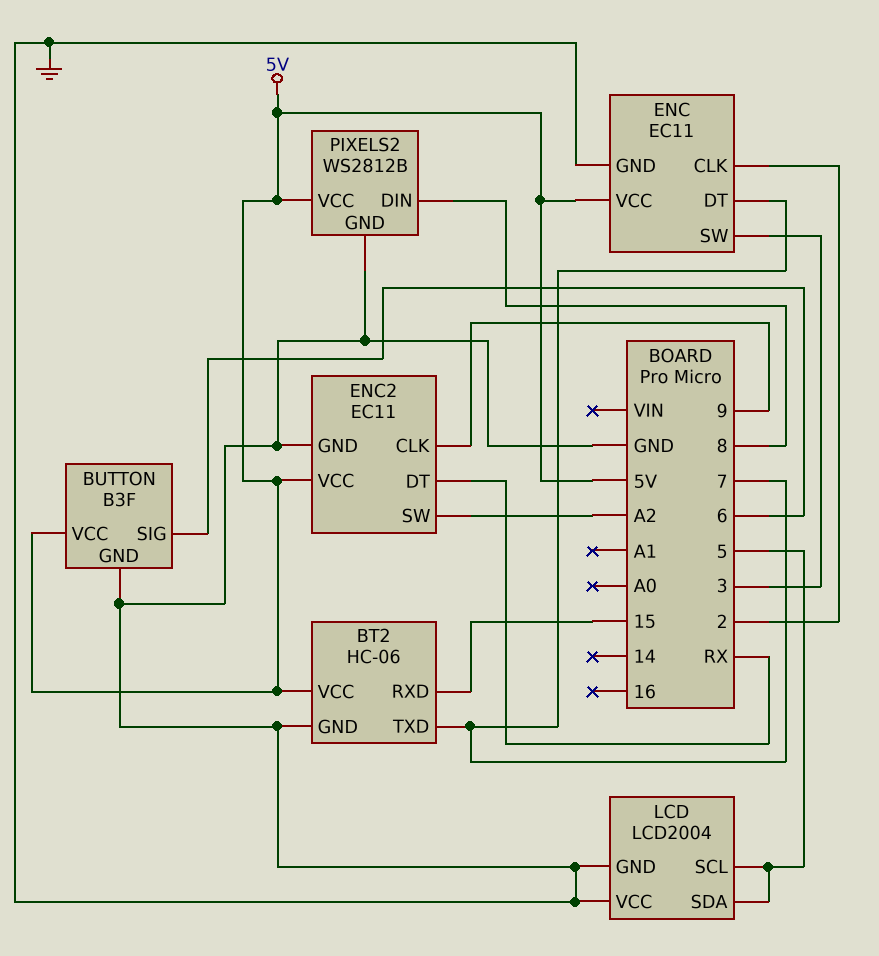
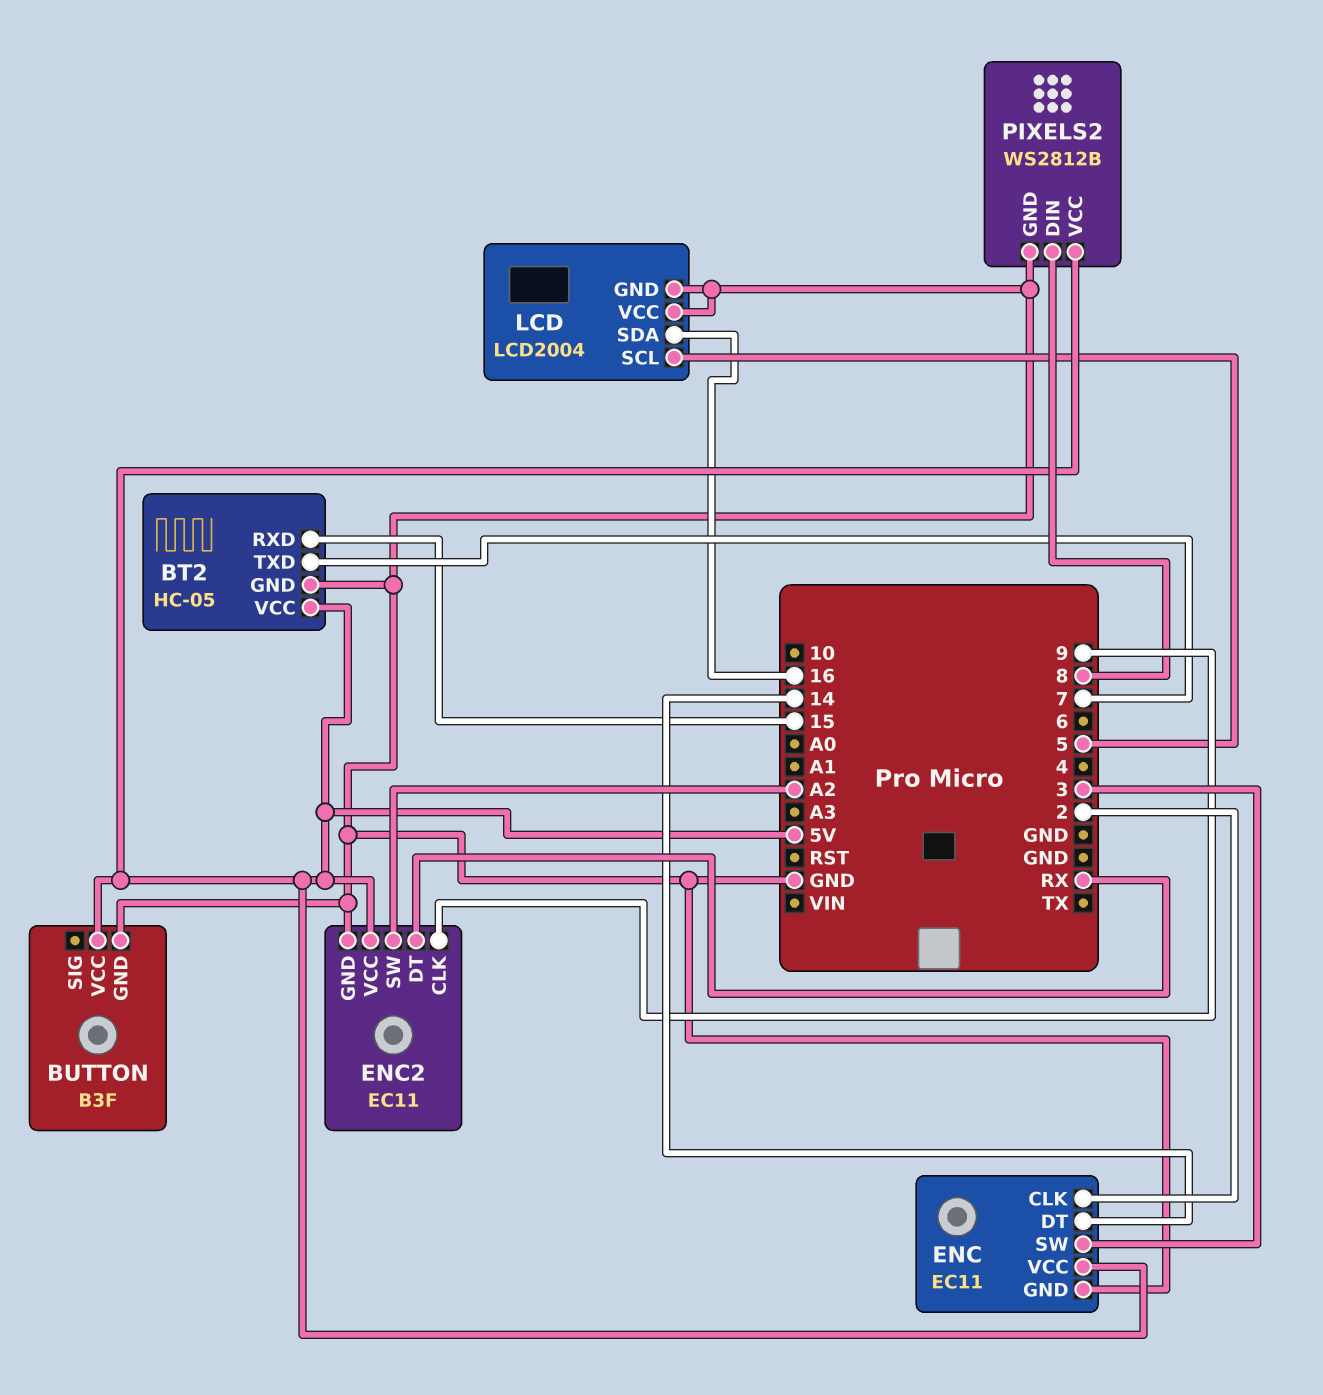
BT2: HC-06 -> HC-05
BUTTON pin SIG: 6 -> none
ENC pin DT: 7 -> 14
LCD pin SDA: 5 -> 16

